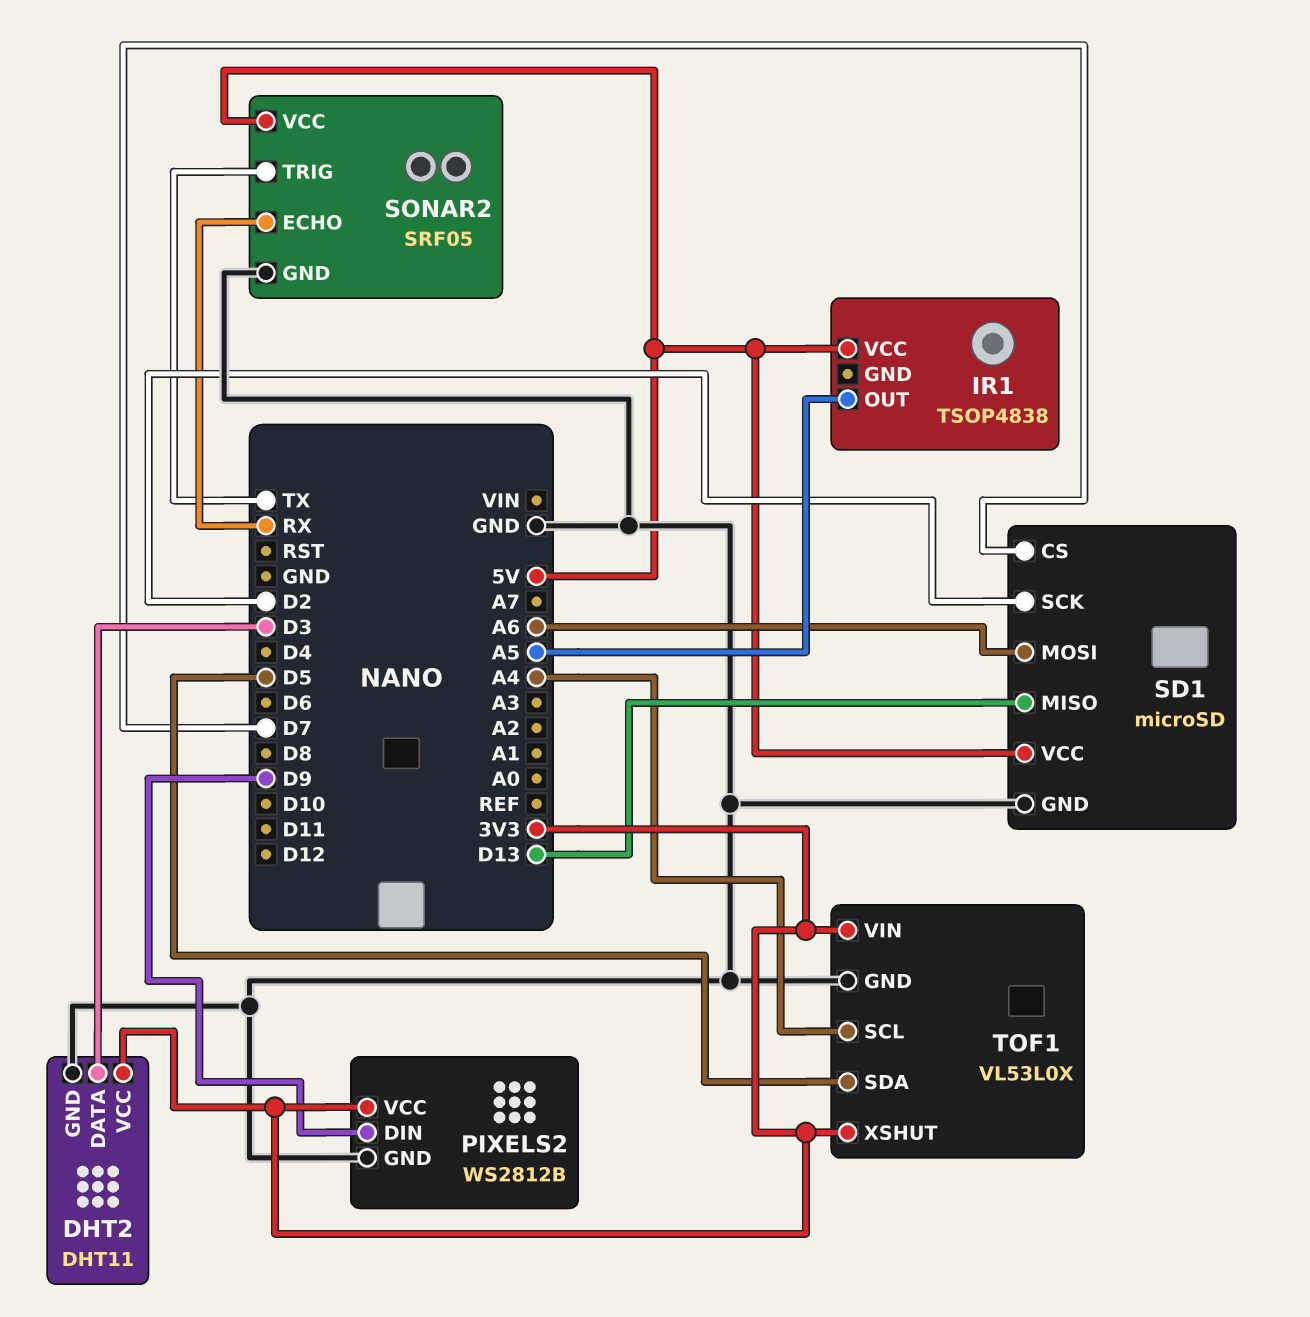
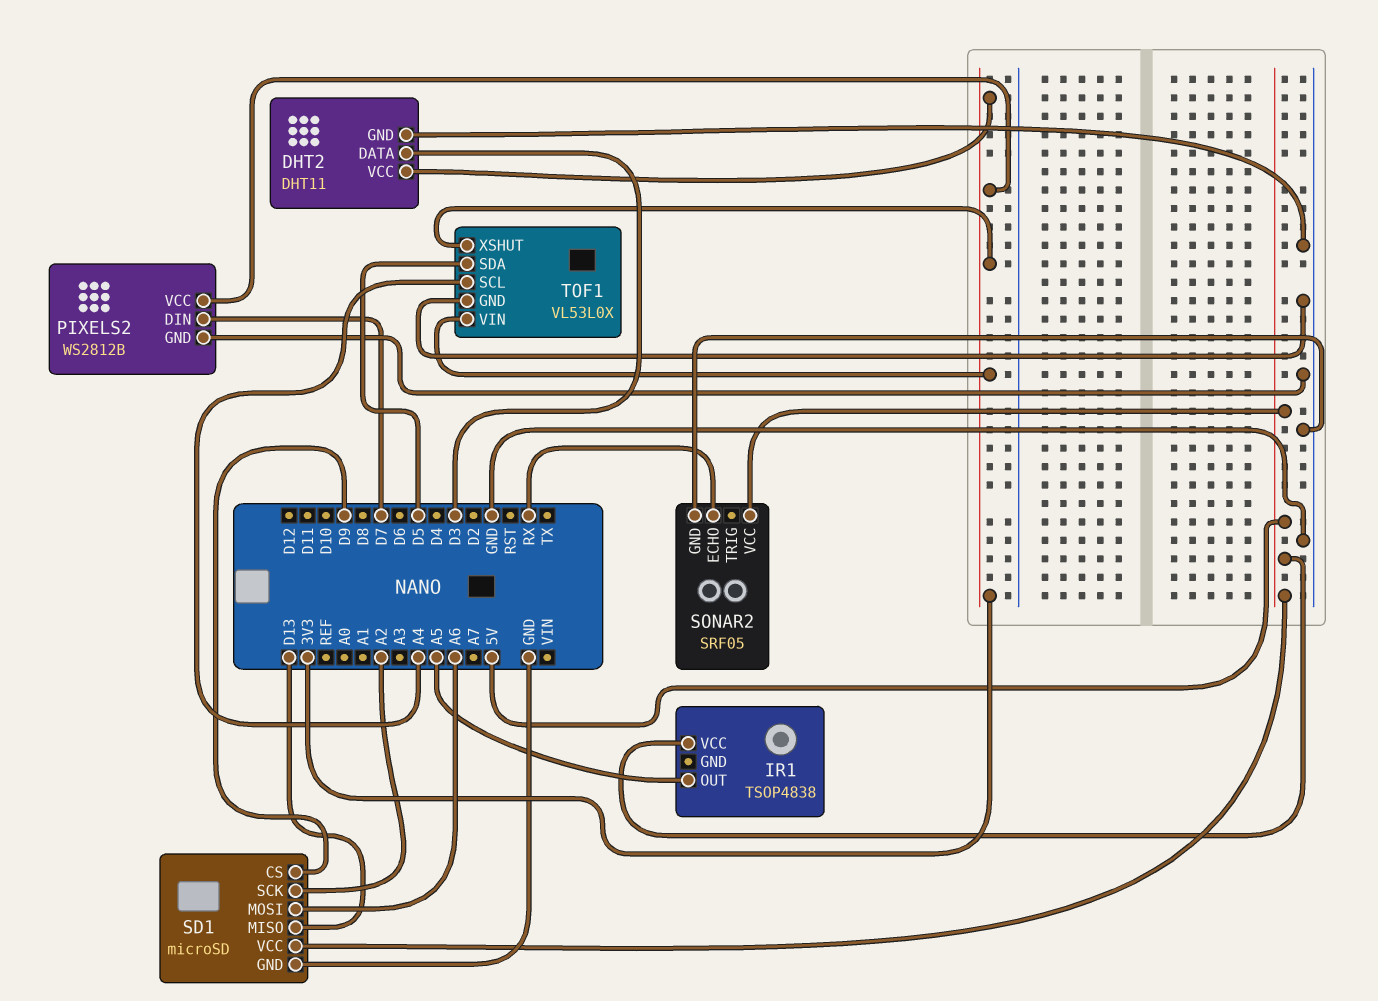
PIXELS2 pin DIN: D9 -> D7
SD1 pin CS: D7 -> D9
SD1 pin SCK: D2 -> A2
SONAR2 pin TRIG: TX -> none

